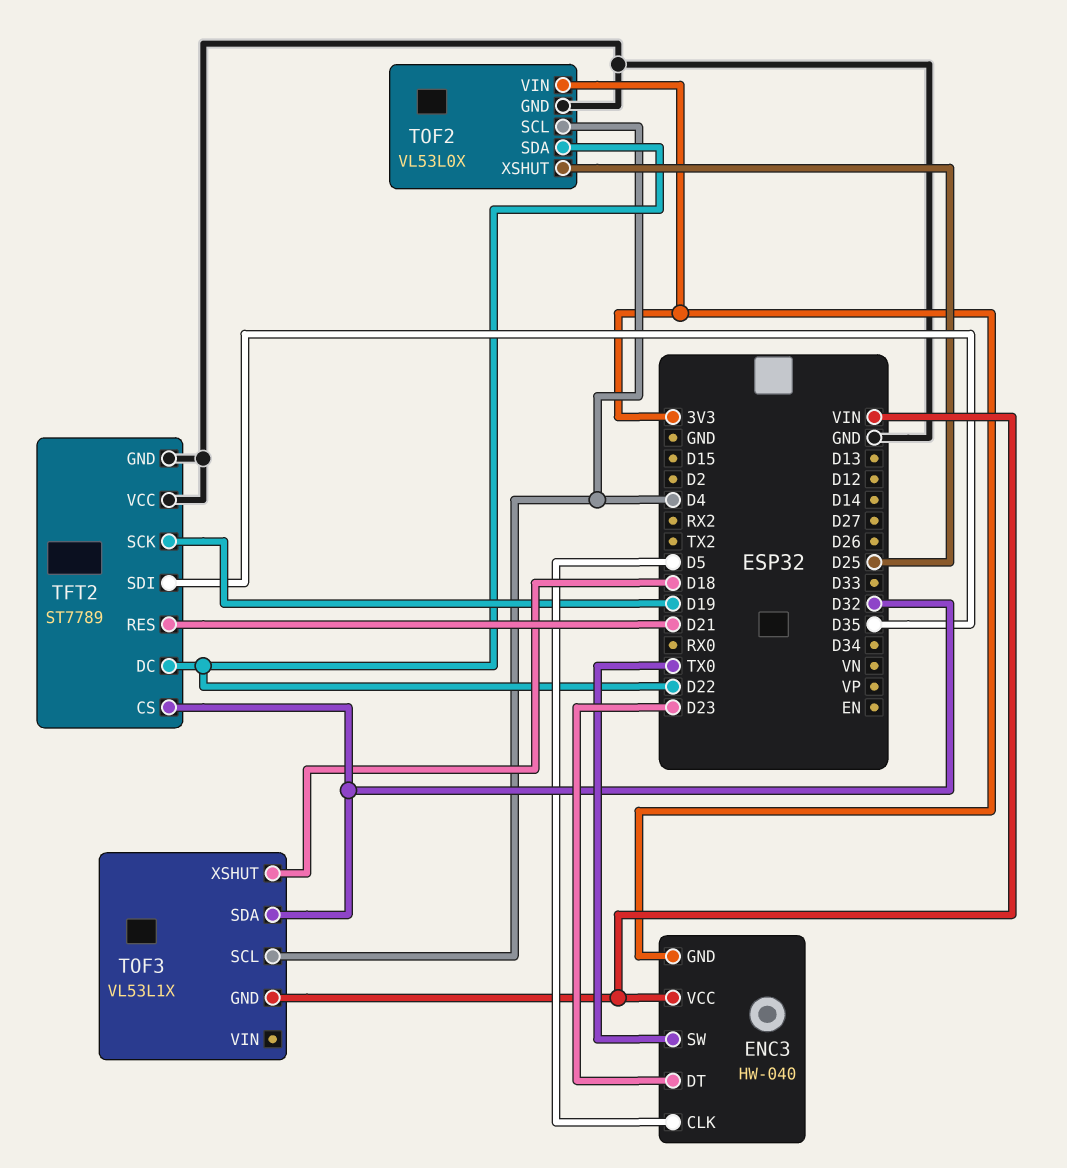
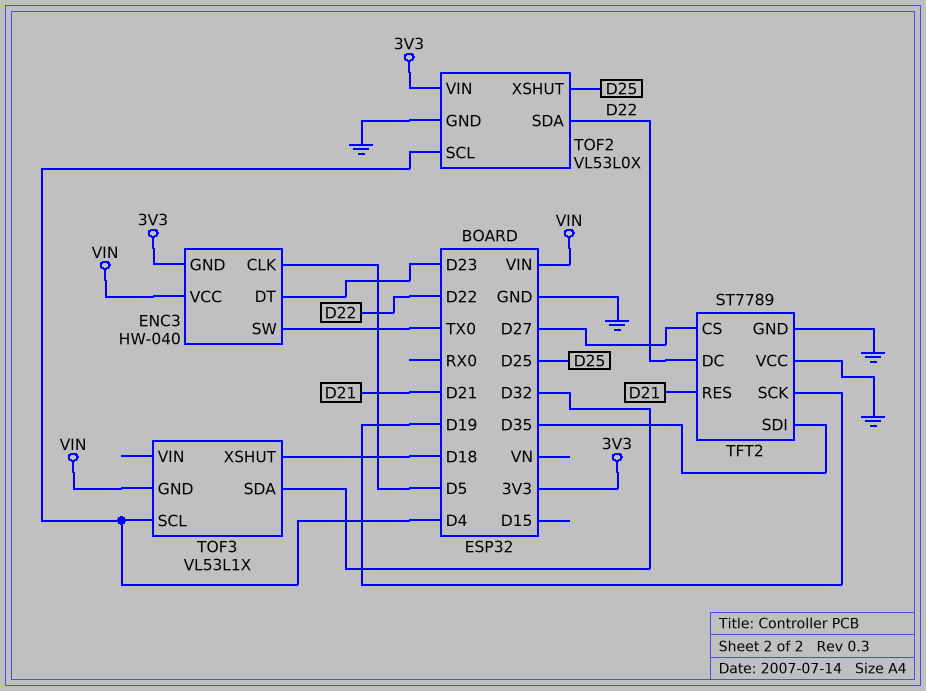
TFT2 pin CS: D32 -> D27

